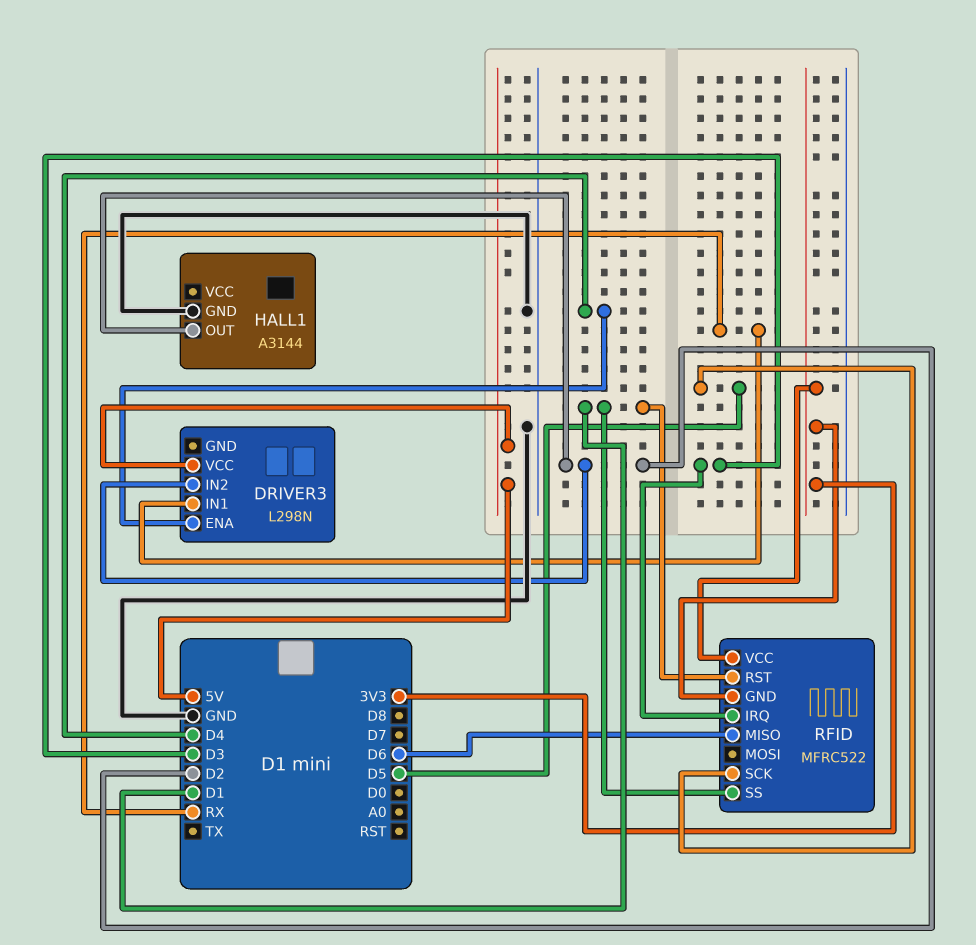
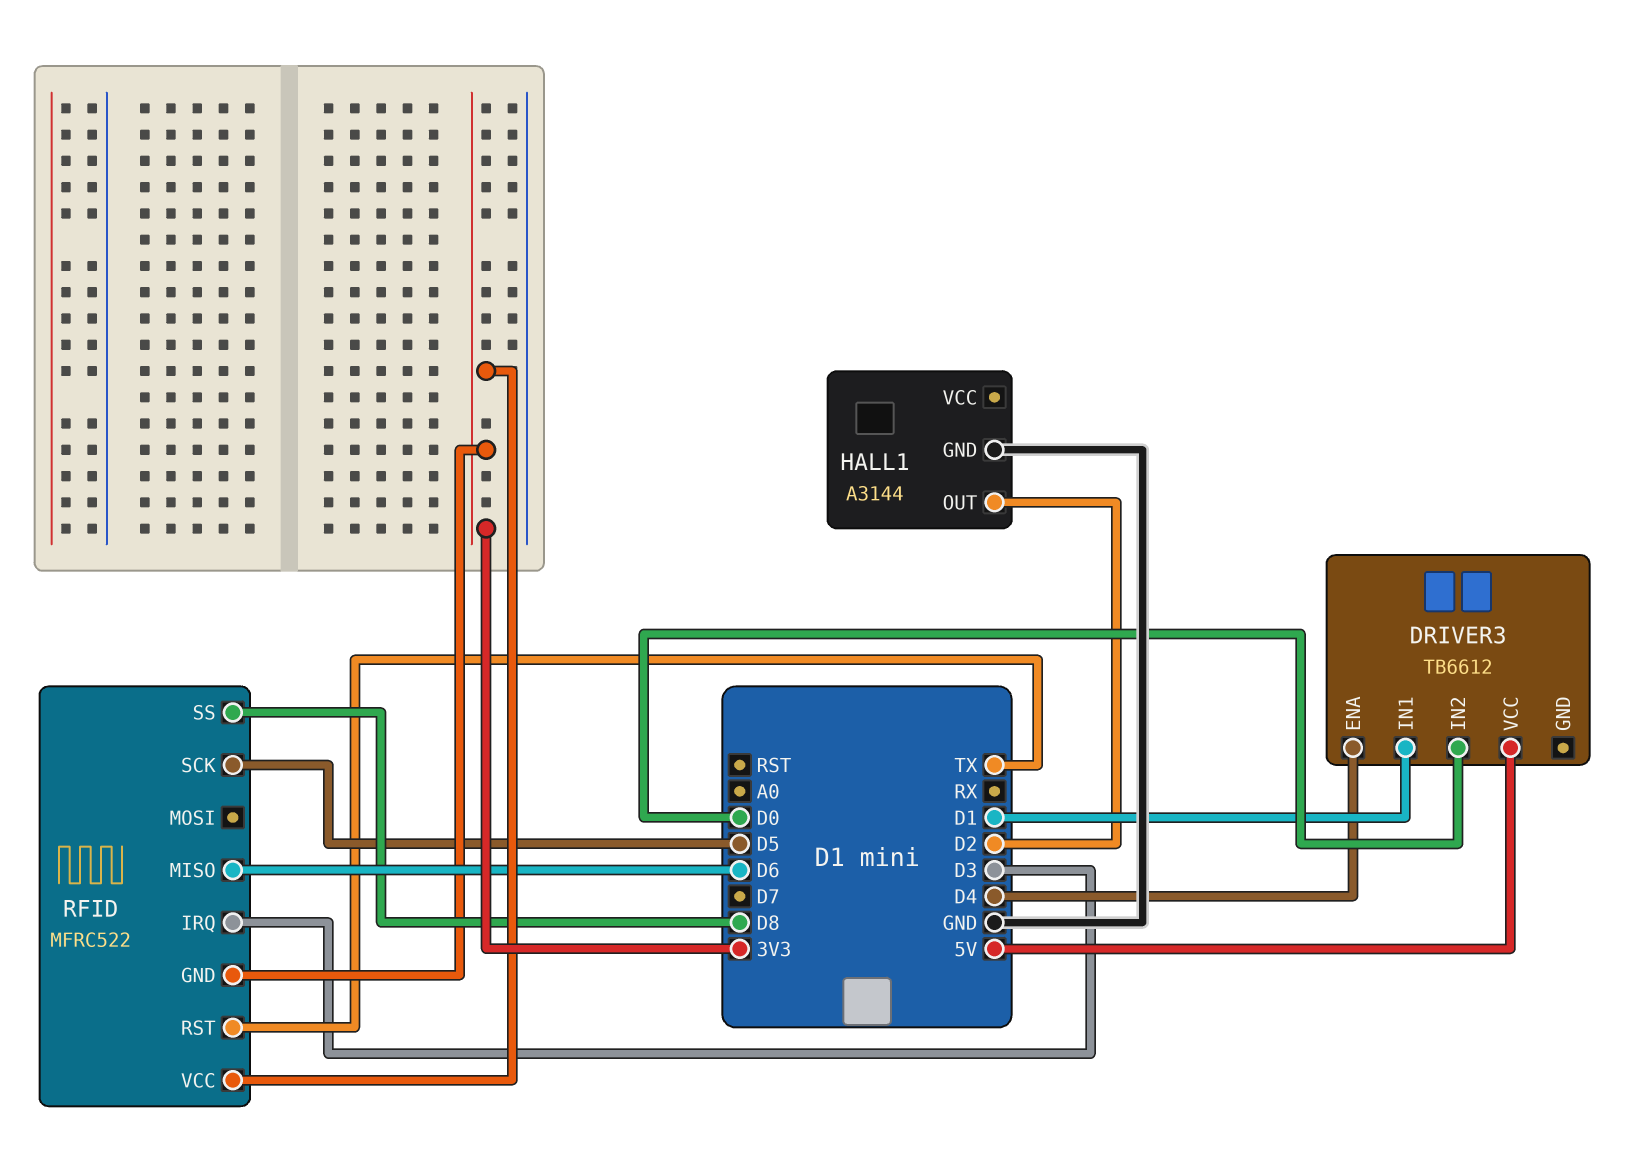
DRIVER3: L298N -> TB6612
DRIVER3 pin IN1: RX -> D1
DRIVER3 pin IN2: D2 -> D0
RFID pin RST: D1 -> TX
RFID pin SS: D1 -> D8

